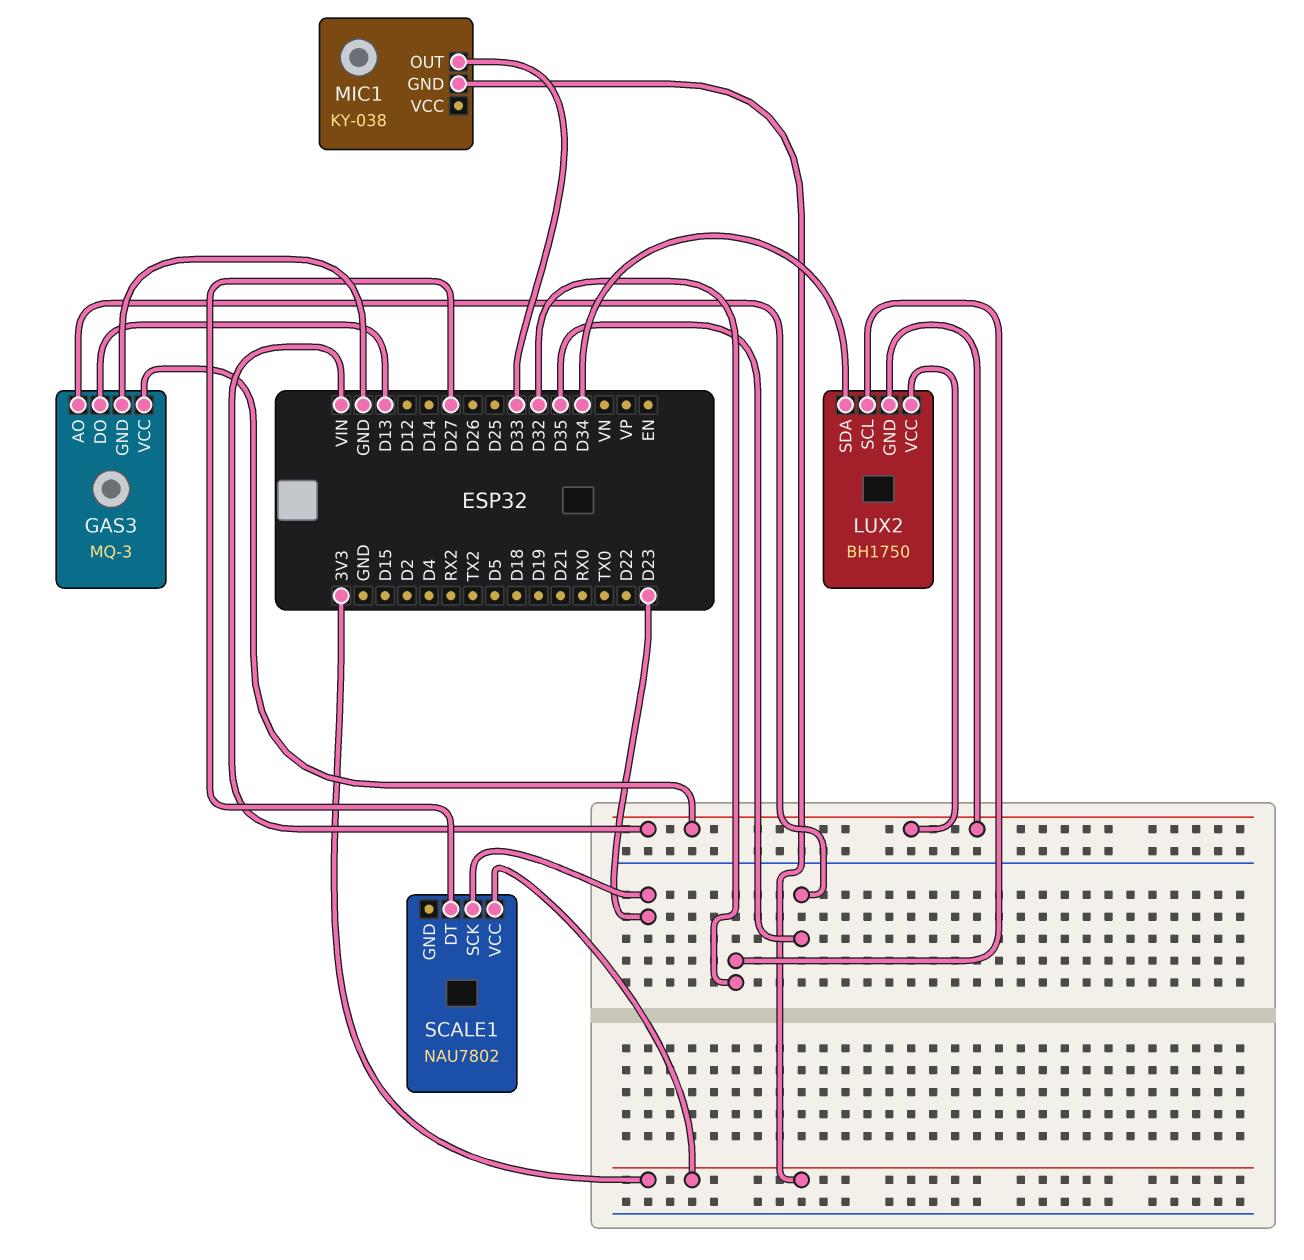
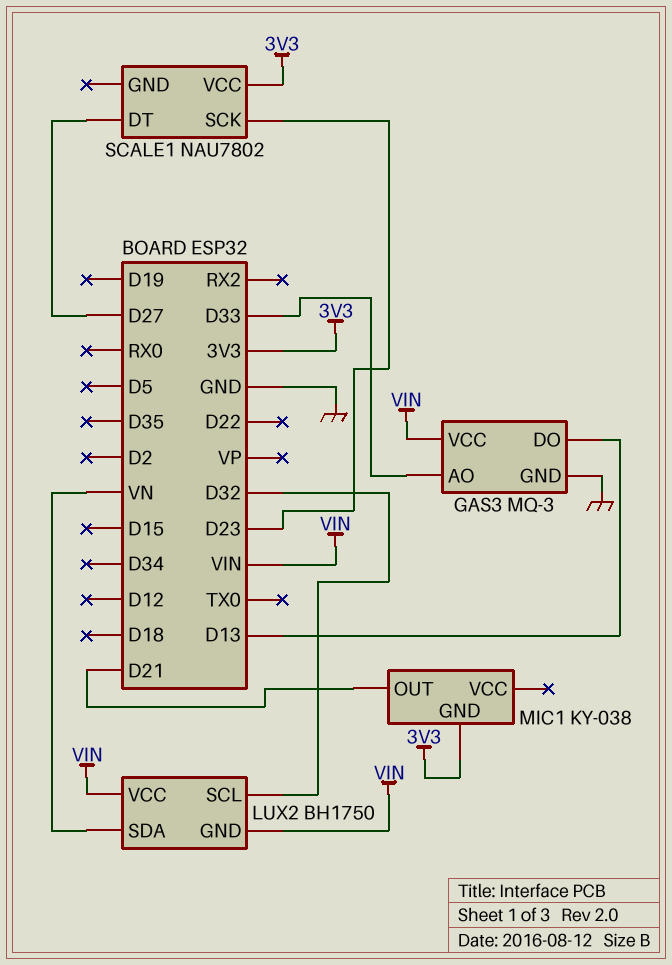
GAS3 pin AO: D35 -> D33
LUX2 pin SDA: D34 -> VN
MIC1 pin OUT: D33 -> D21

